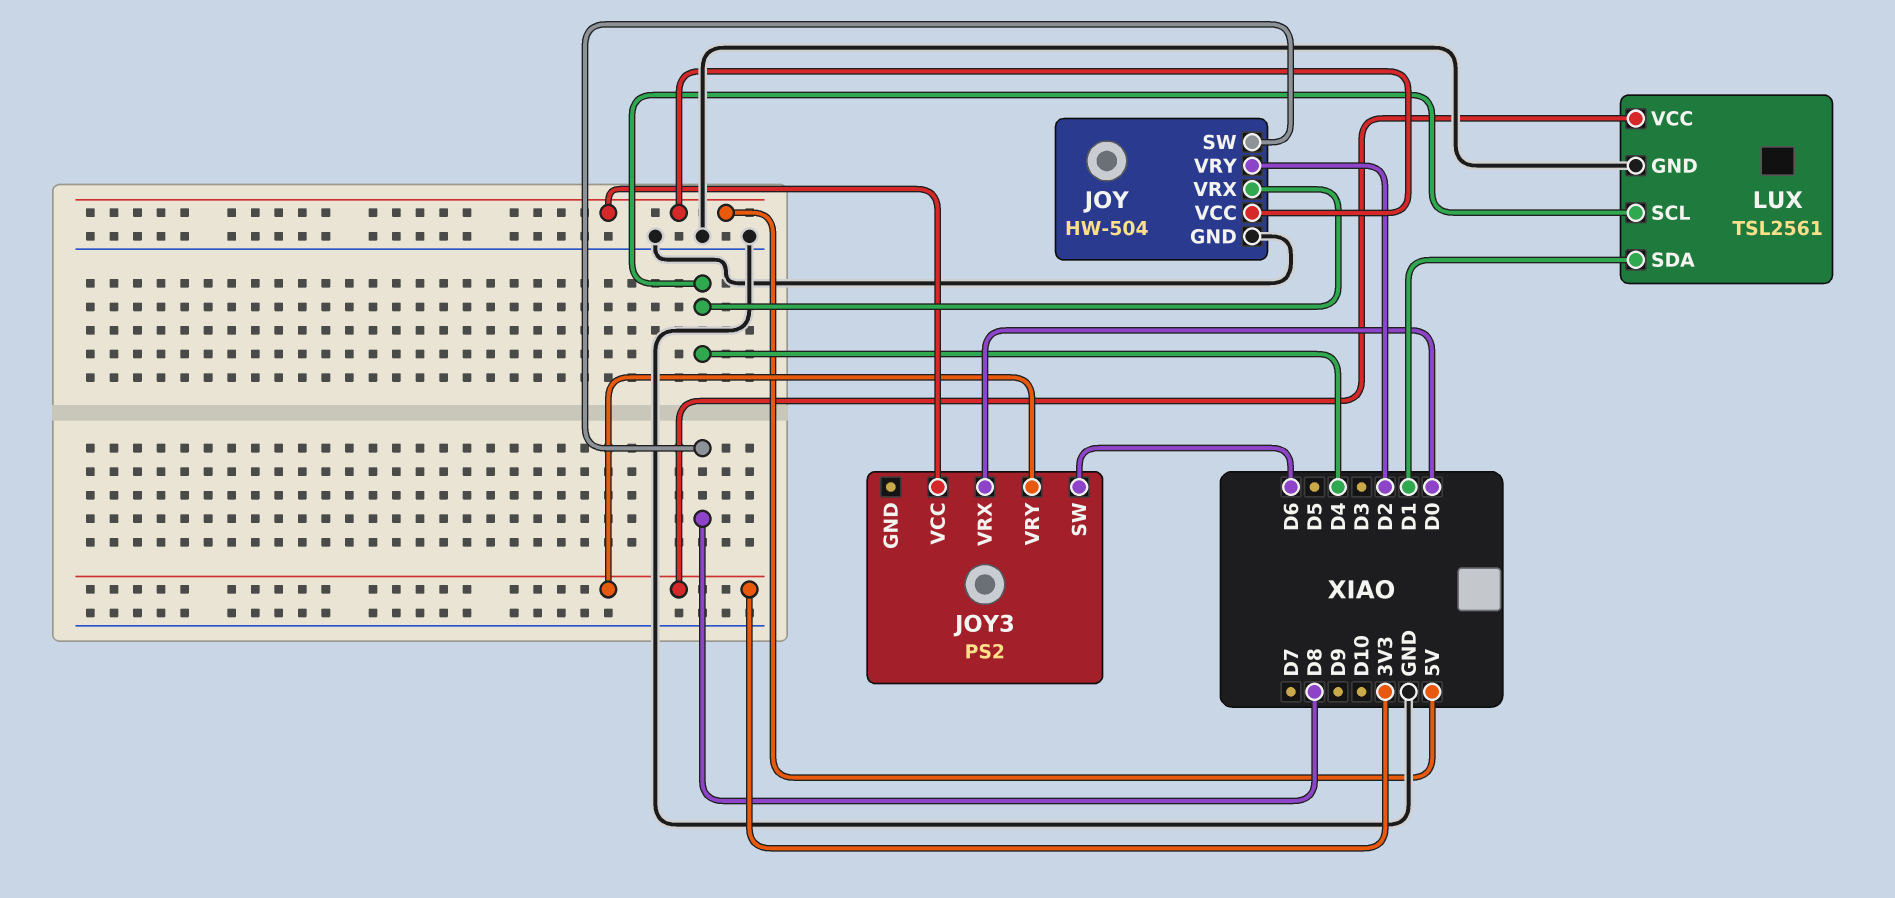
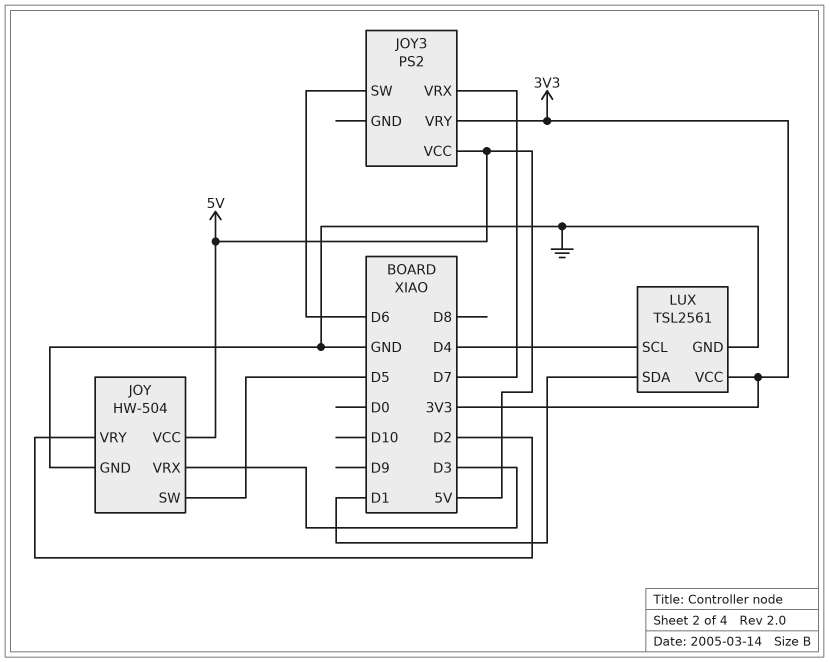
JOY pin SW: D8 -> D5
JOY pin VRX: D4 -> D3
JOY3 pin VRX: D0 -> D7

